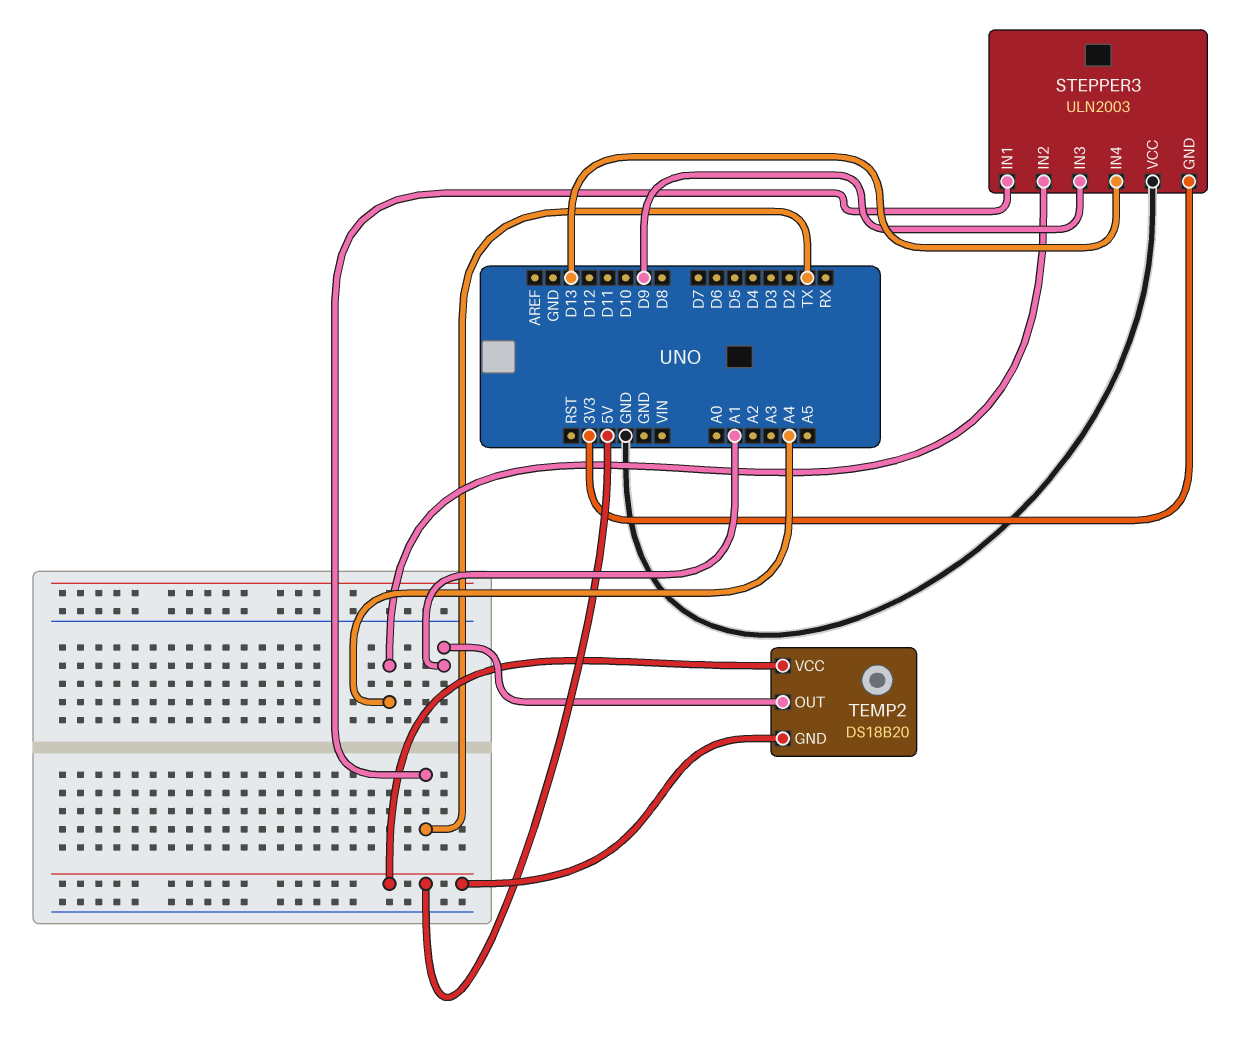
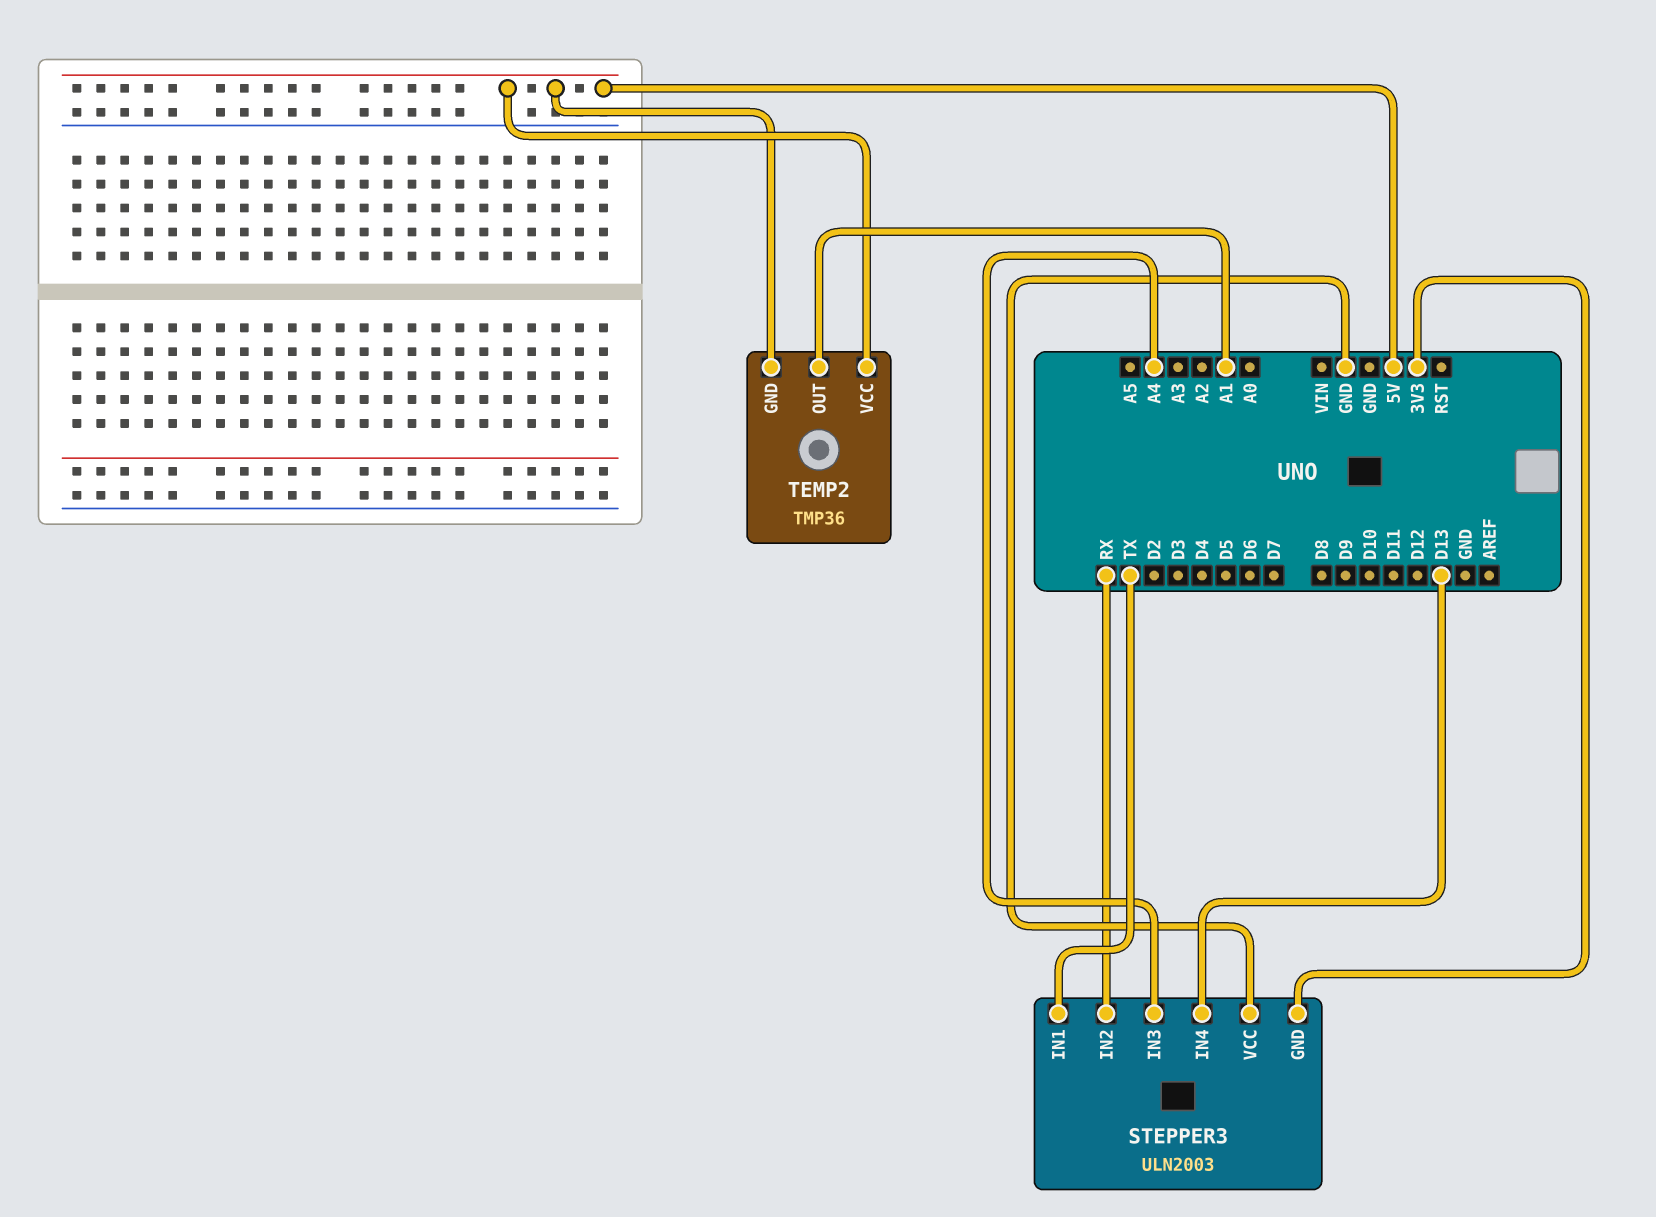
STEPPER3 pin IN2: A4 -> RX
STEPPER3 pin IN3: D9 -> A4
TEMP2: DS18B20 -> TMP36

